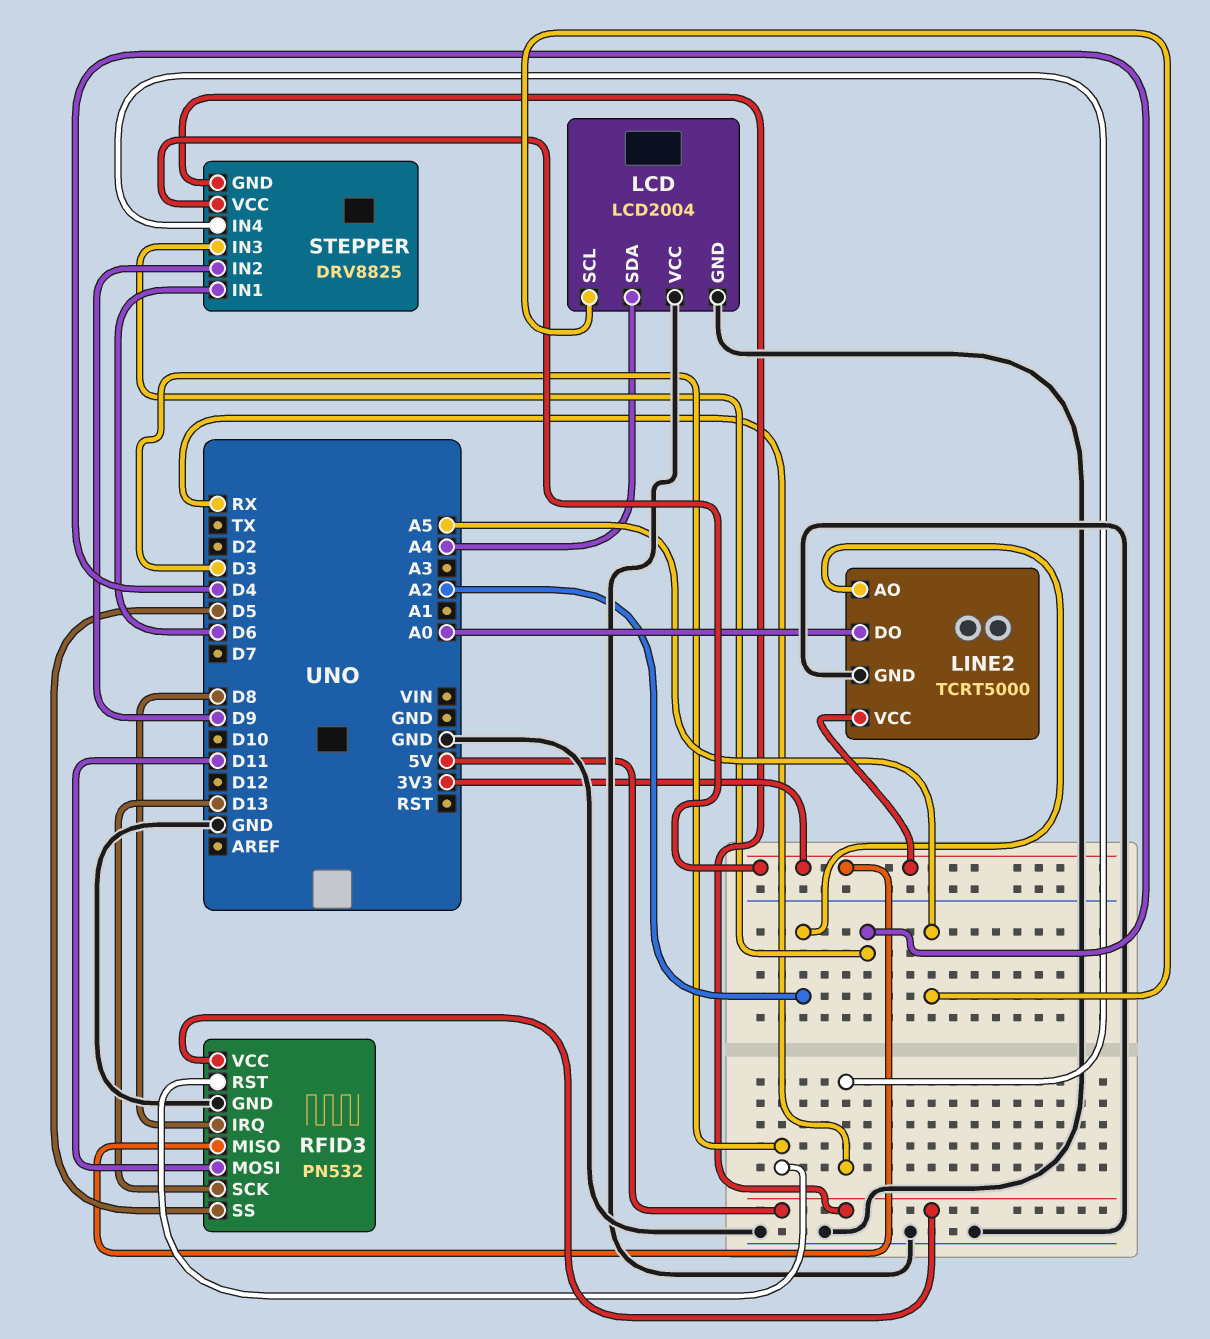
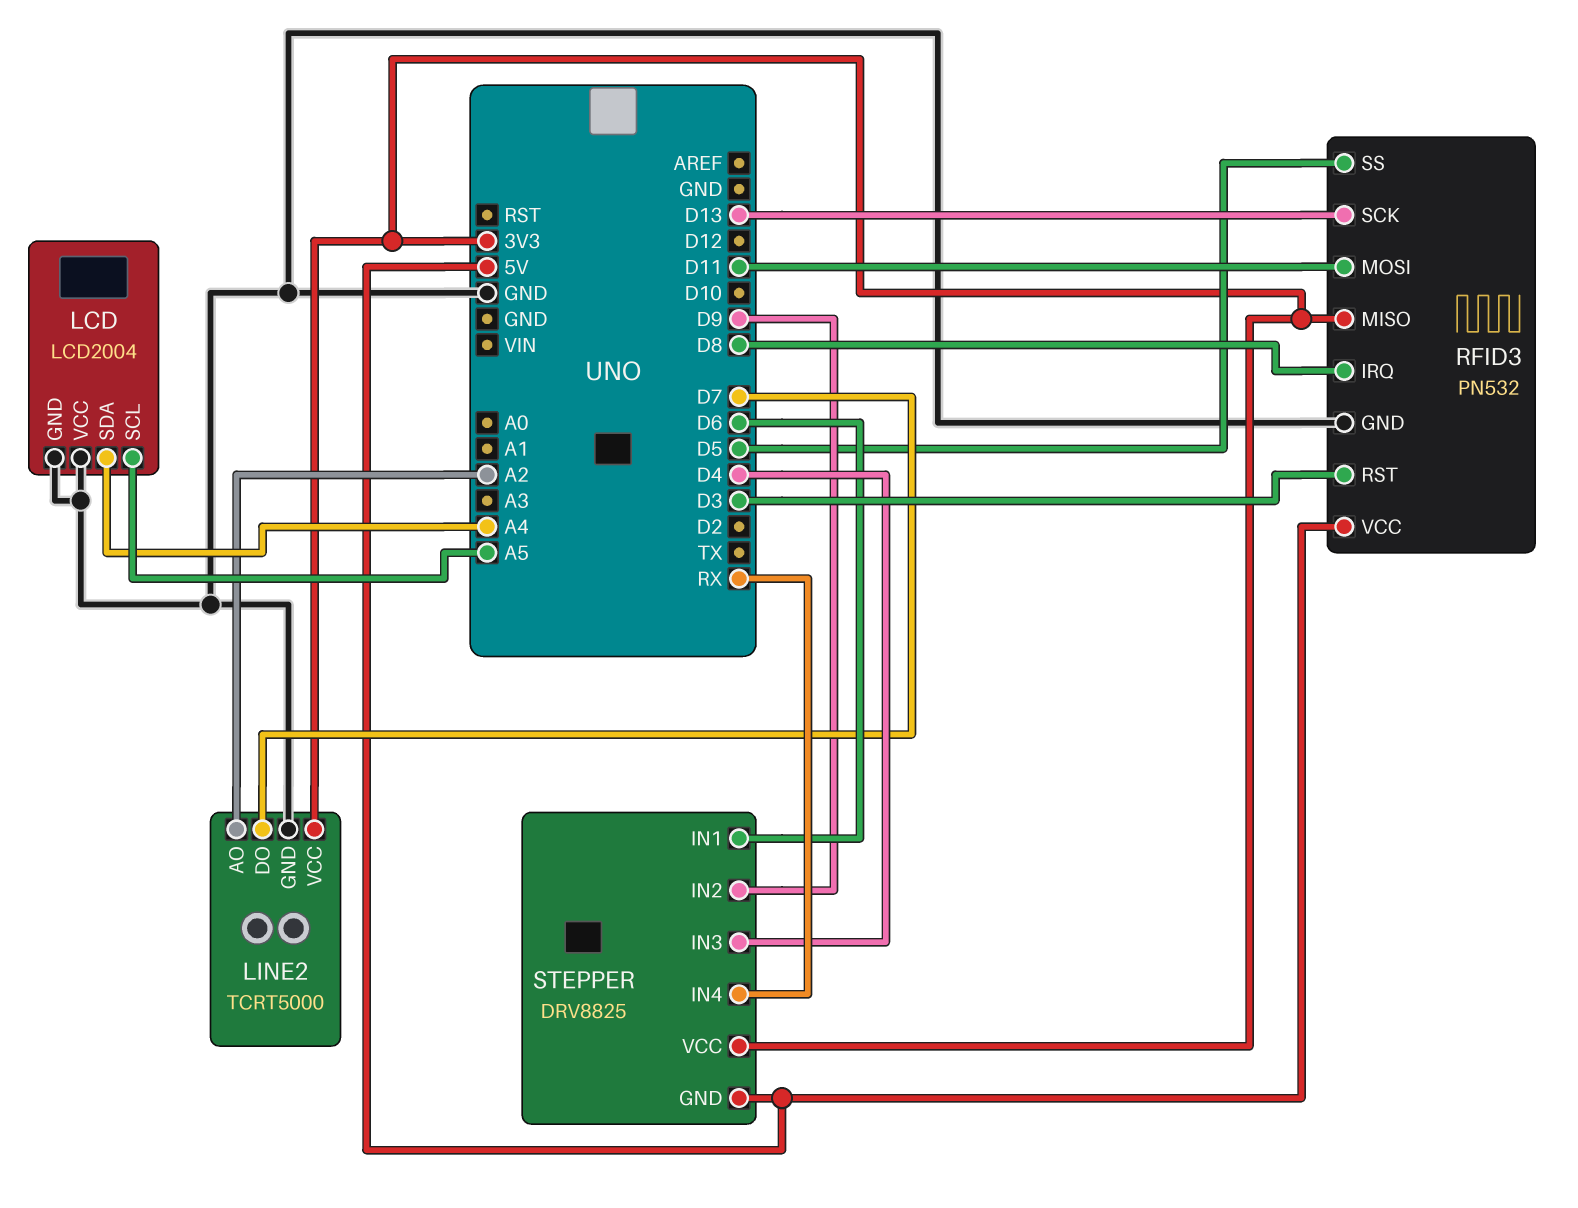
LINE2 pin DO: A0 -> D7

